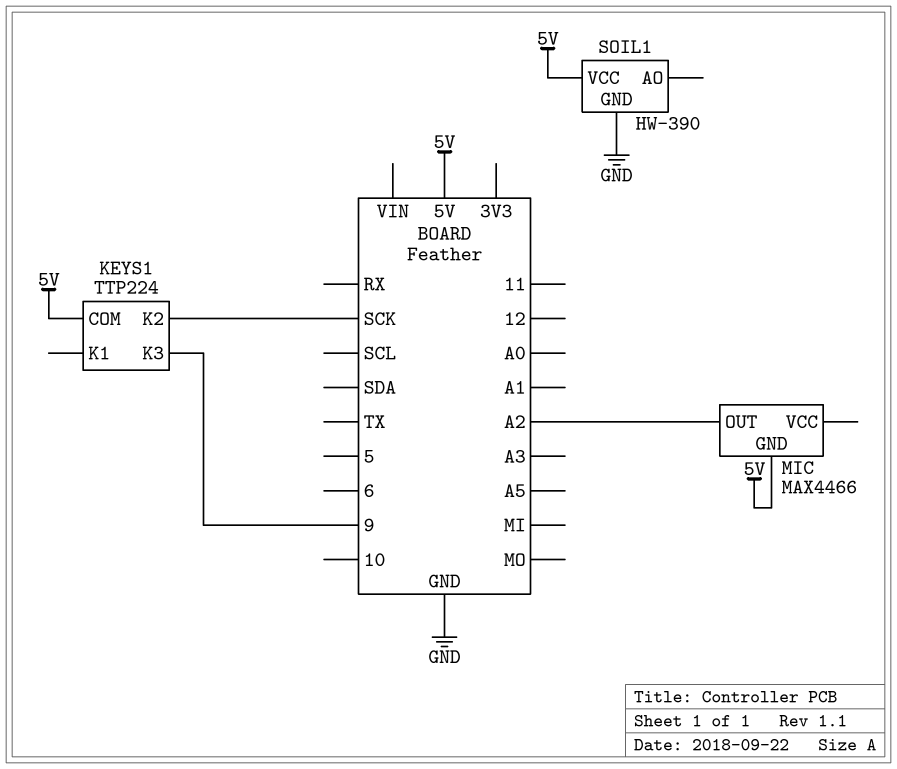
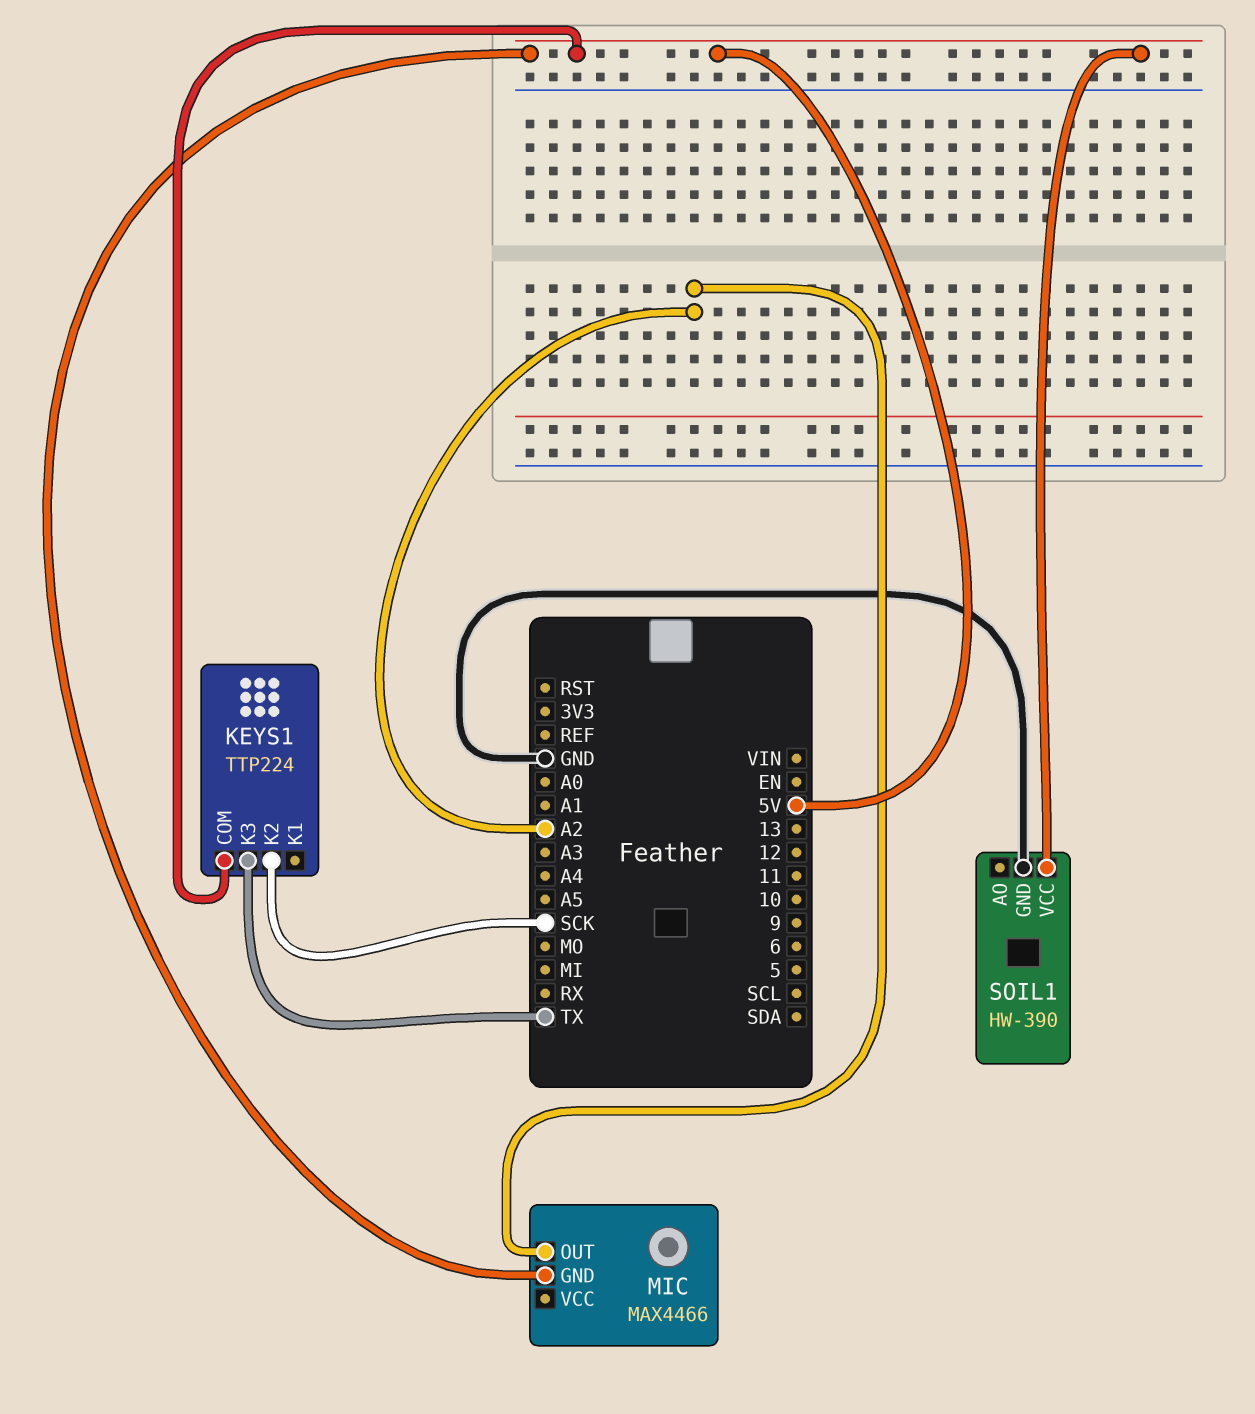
KEYS1 pin K3: 9 -> TX

